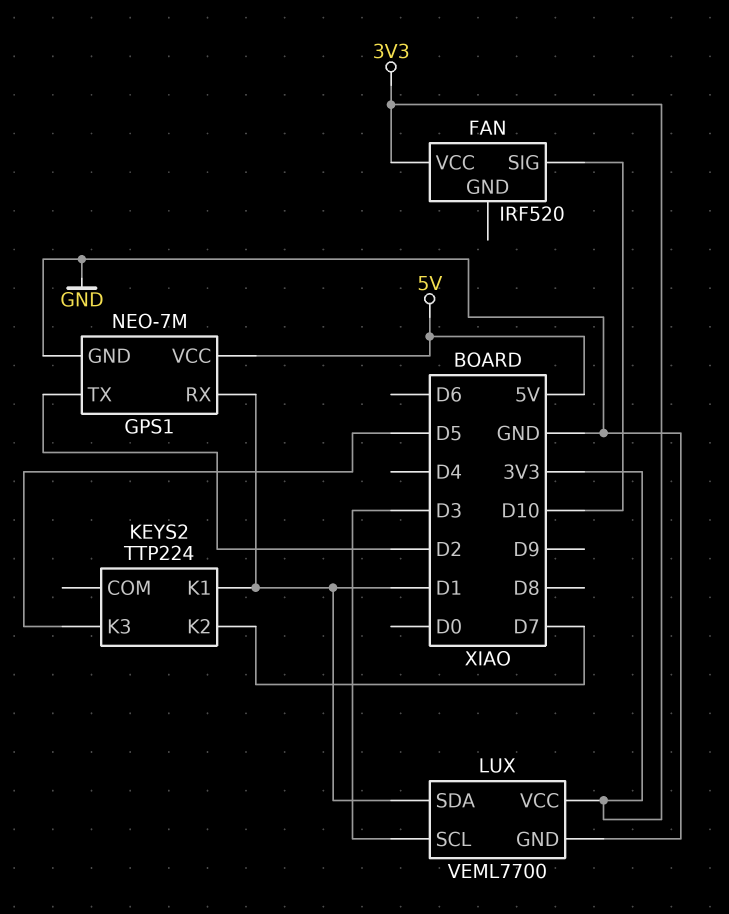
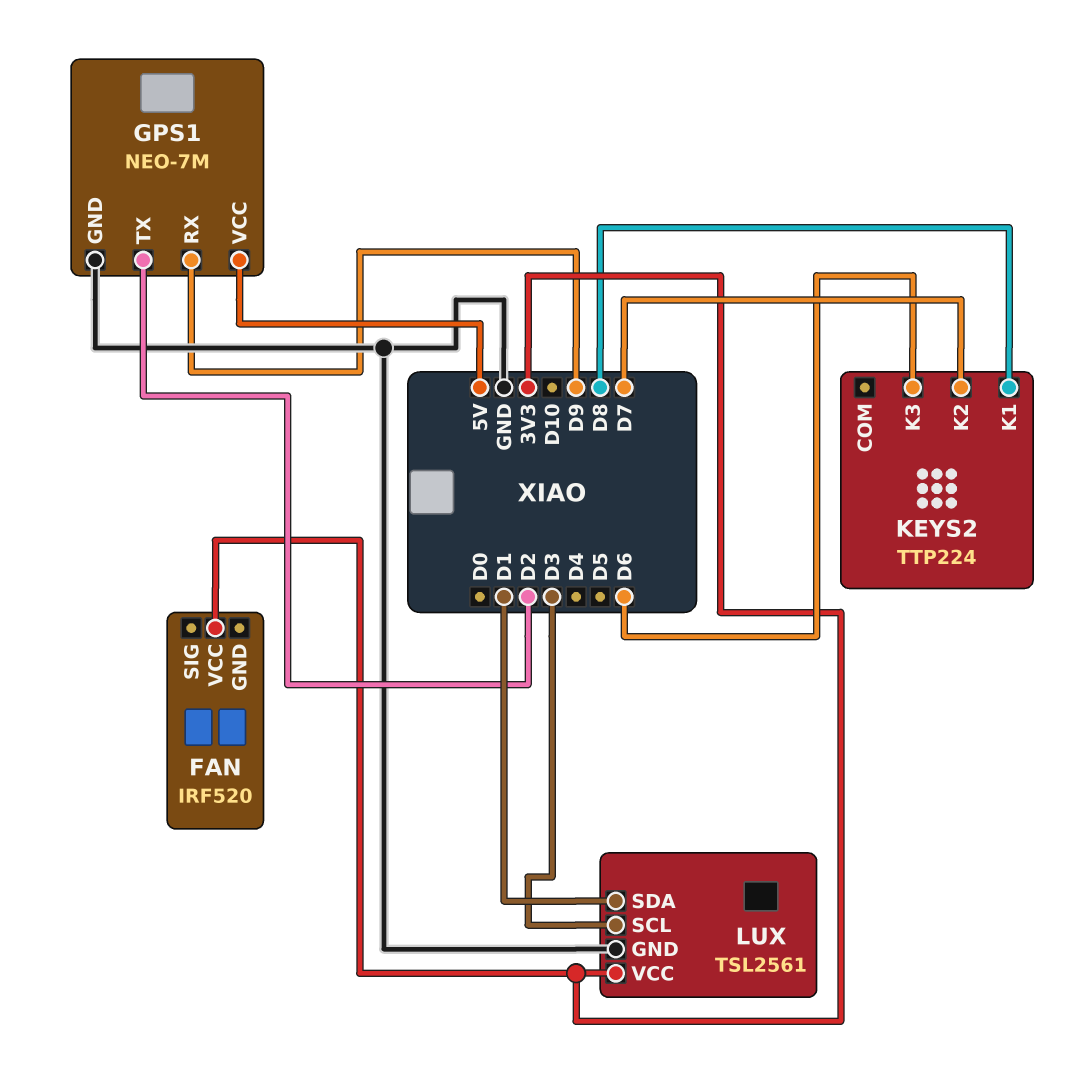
FAN pin SIG: D10 -> none
GPS1 pin RX: D1 -> D9
KEYS2 pin K1: D1 -> D8
KEYS2 pin K3: D5 -> D6
LUX: VEML7700 -> TSL2561

